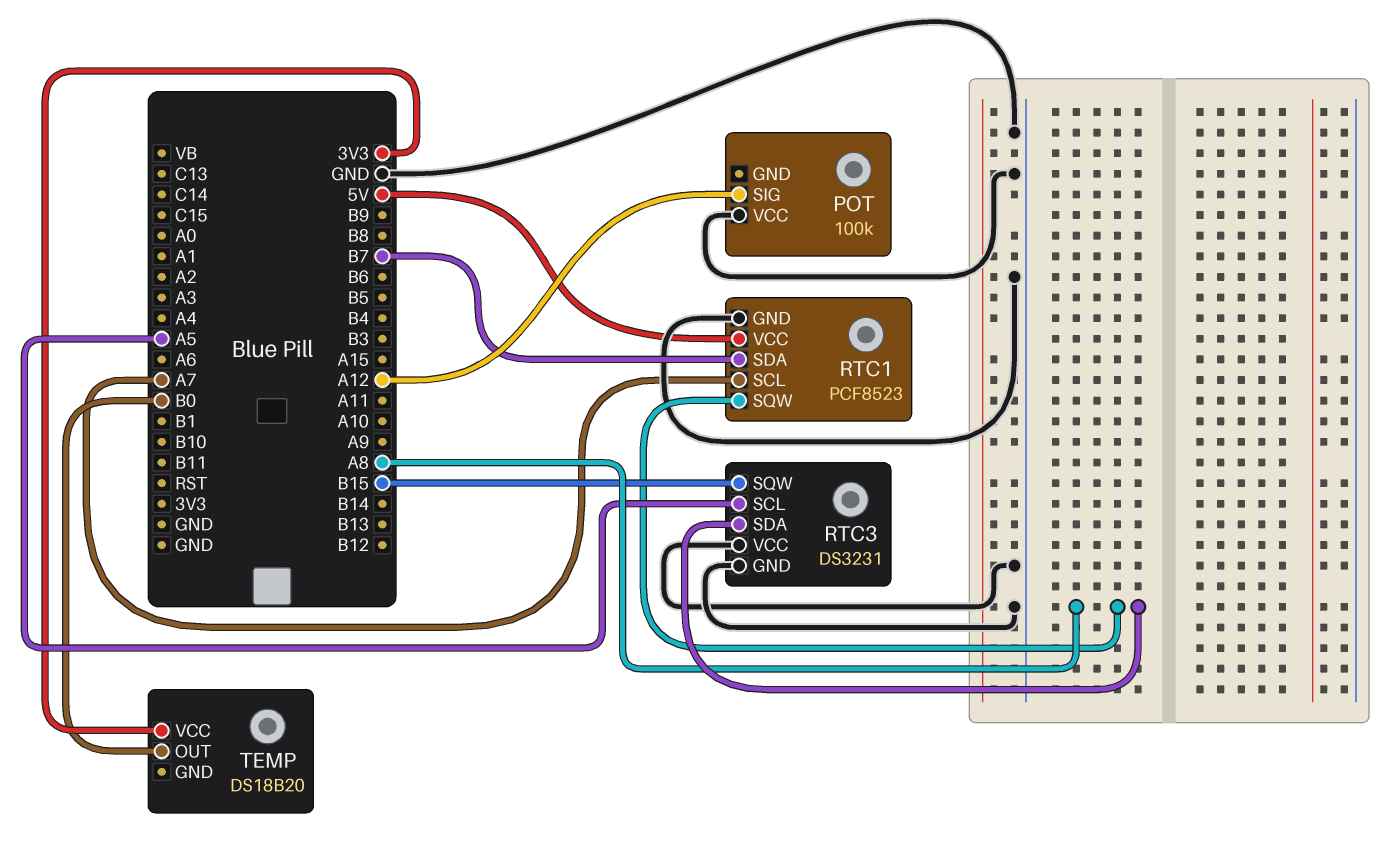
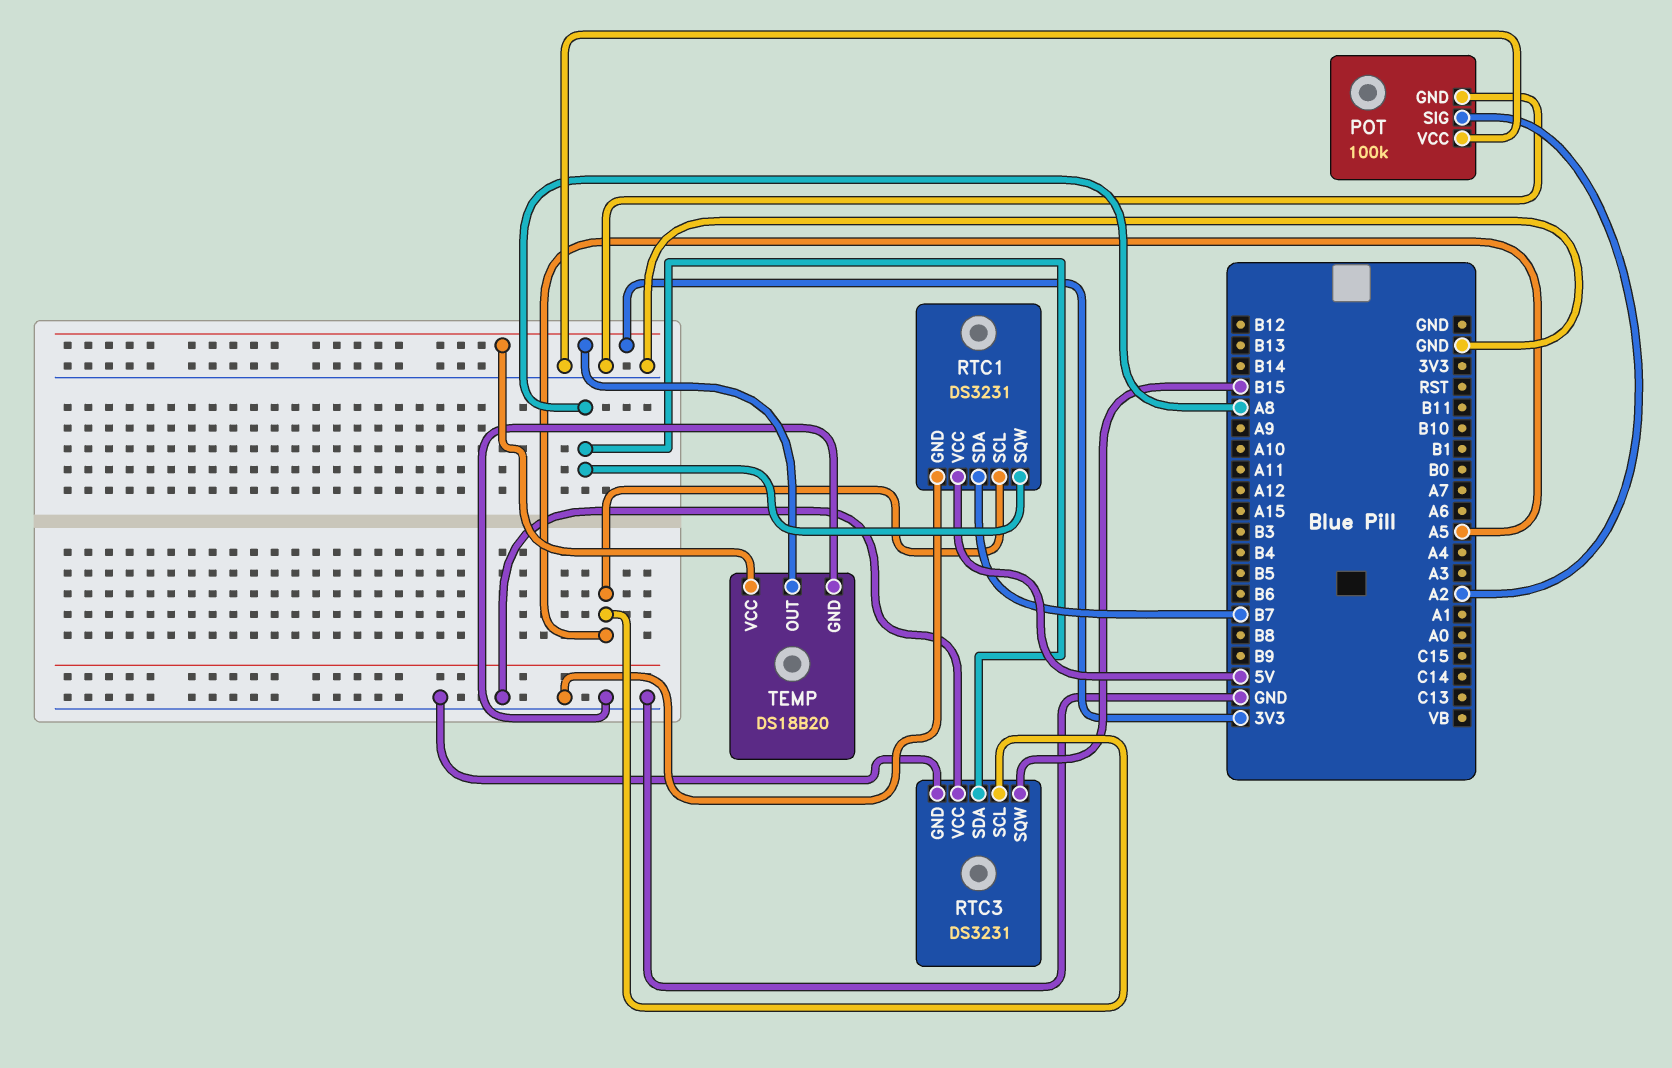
POT pin GND: none -> GND
POT pin SIG: A12 -> A2
RTC1: PCF8523 -> DS3231
RTC1 pin SCL: A7 -> A5
TEMP pin GND: none -> GND
TEMP pin OUT: B0 -> 3V3

